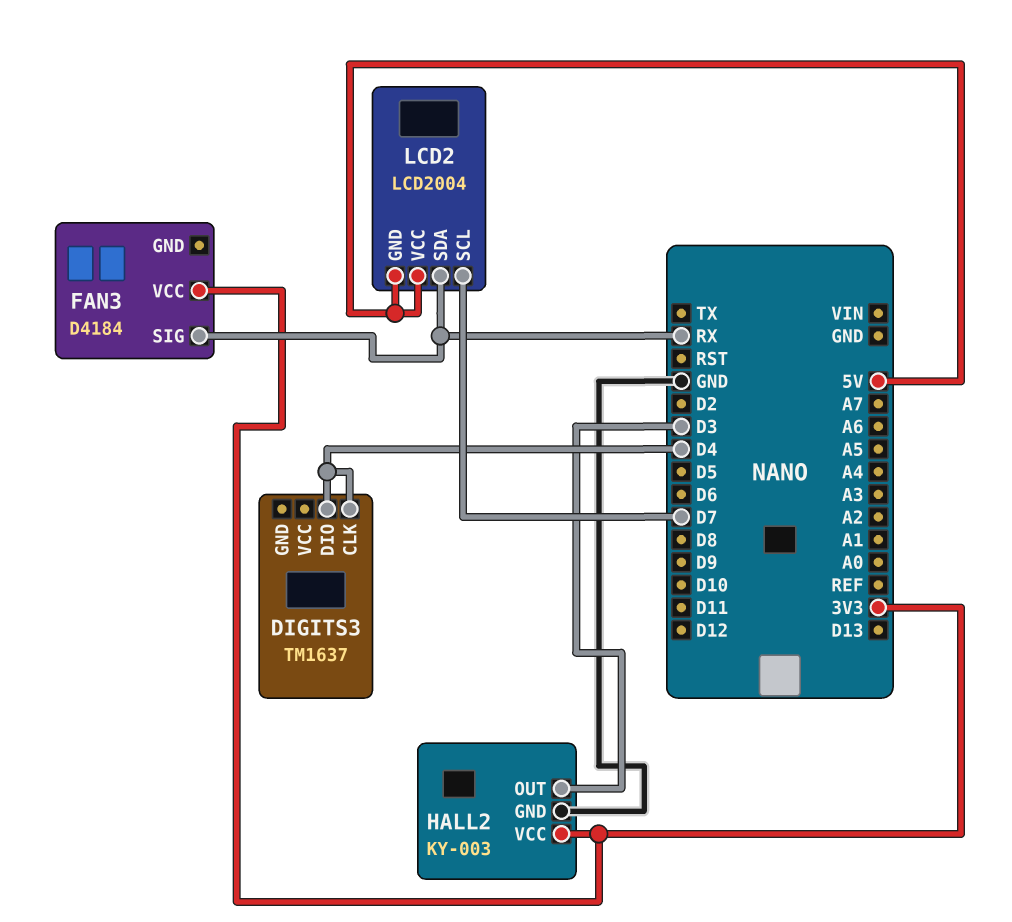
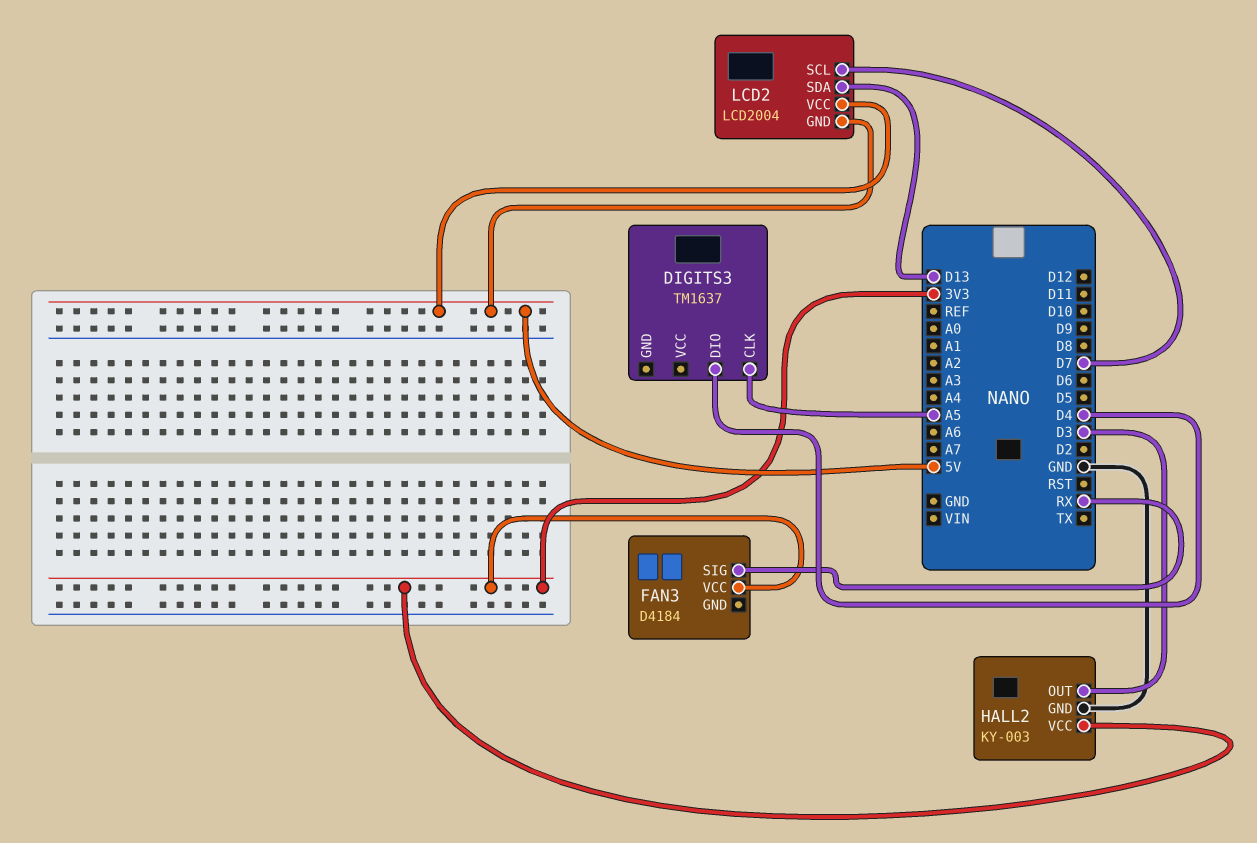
DIGITS3 pin CLK: D4 -> A5
LCD2 pin SDA: RX -> D13

